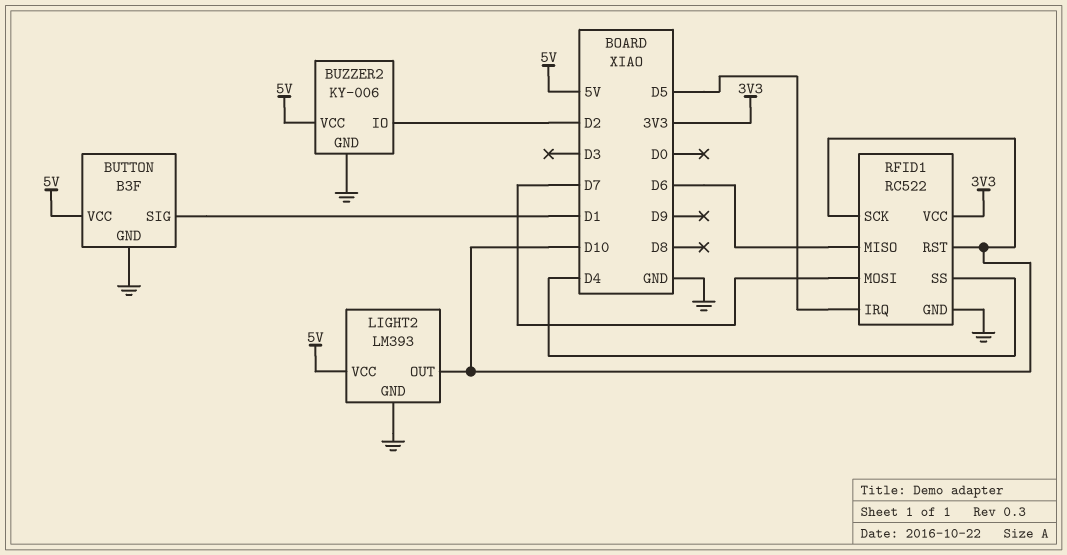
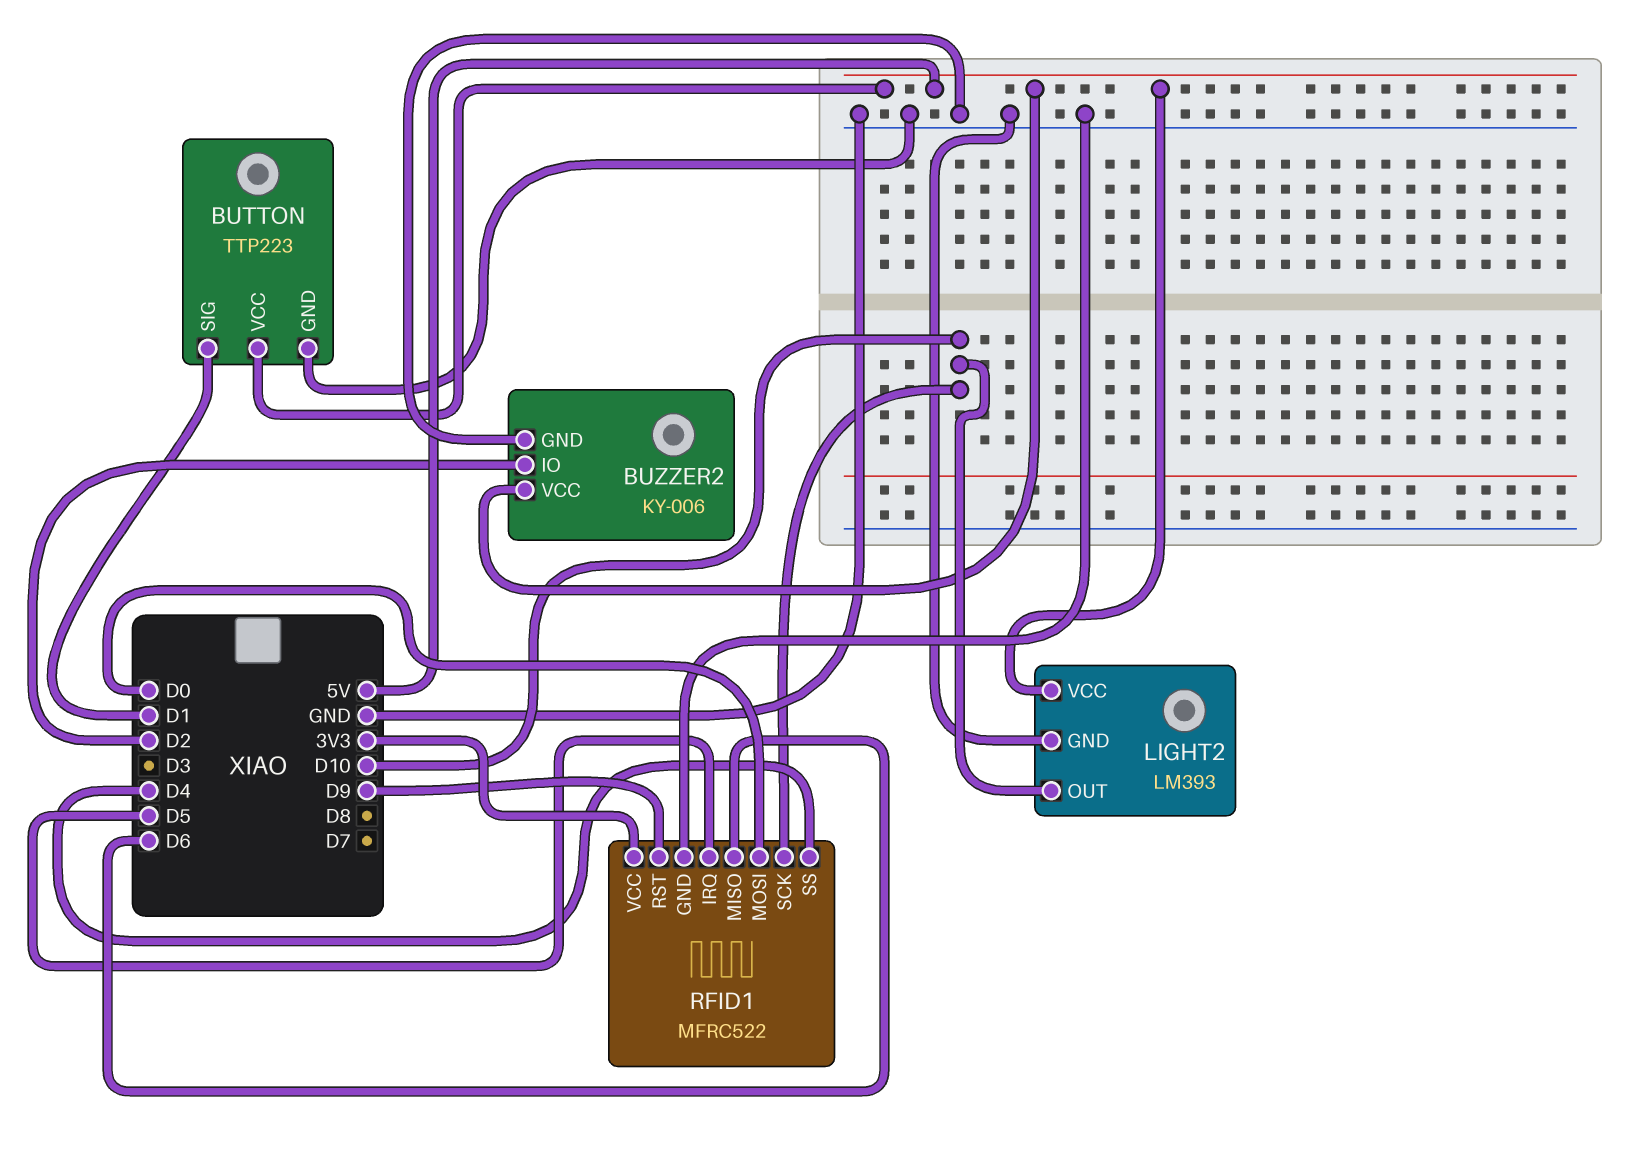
BUTTON: B3F -> TTP223
RFID1: RC522 -> MFRC522
RFID1 pin MOSI: D7 -> D0
RFID1 pin RST: D10 -> D9

